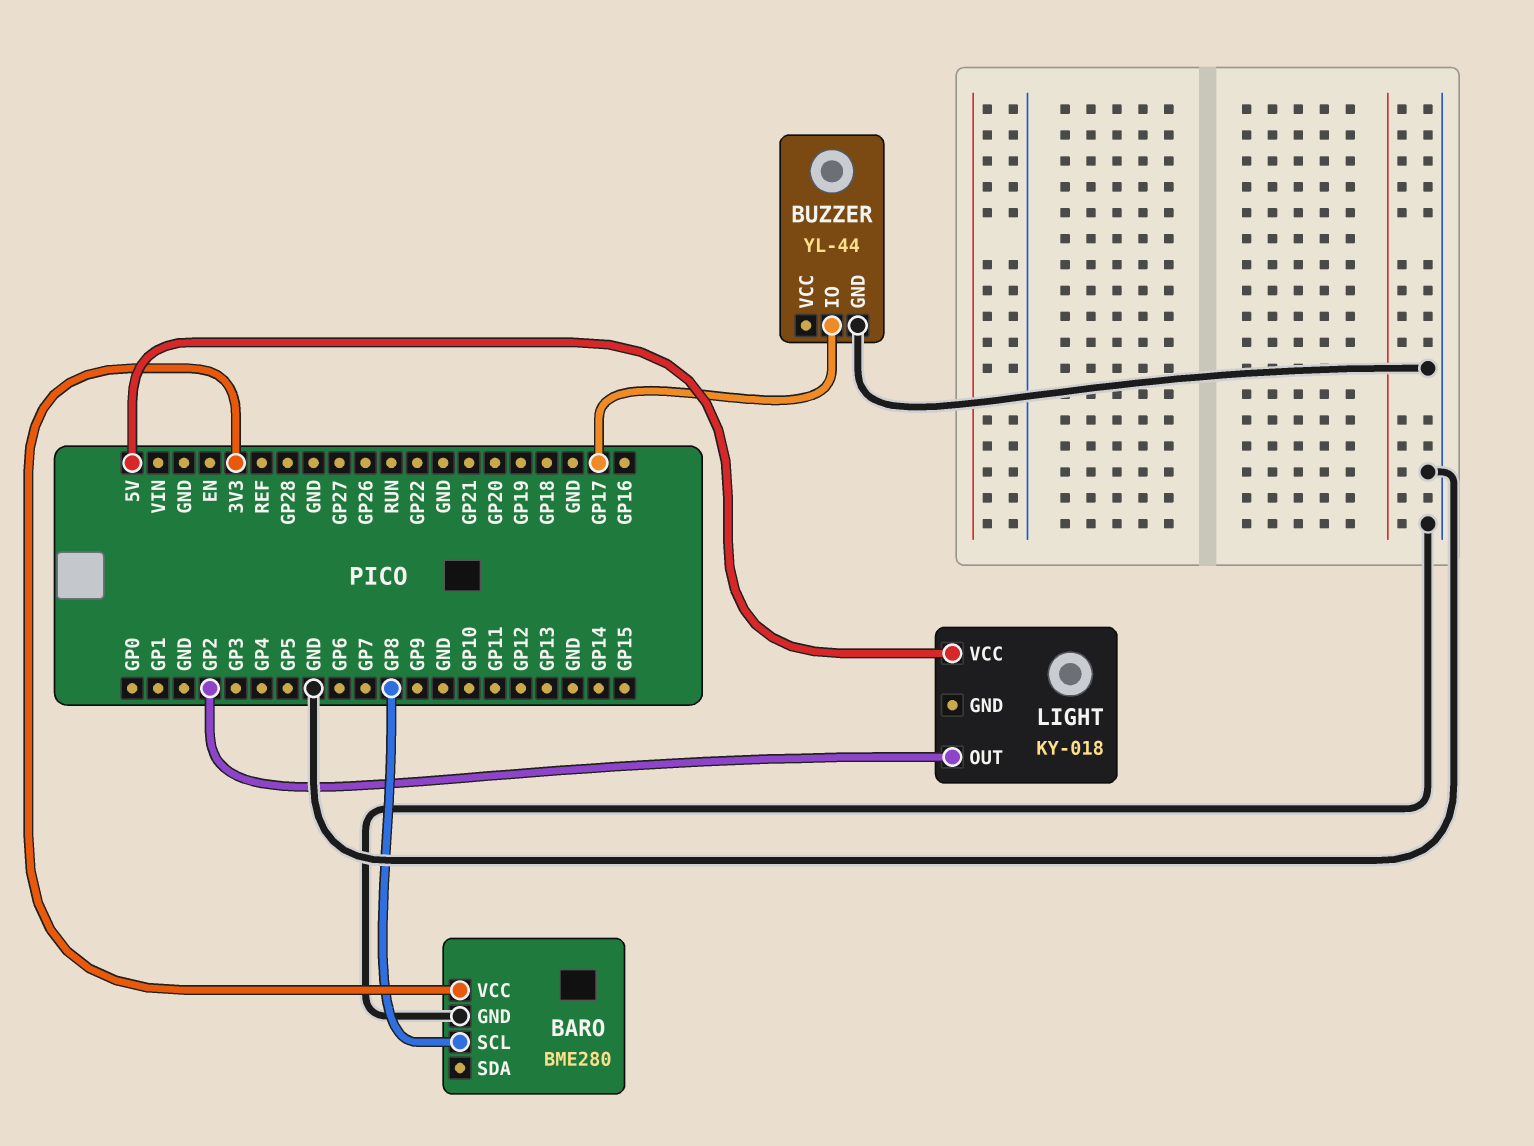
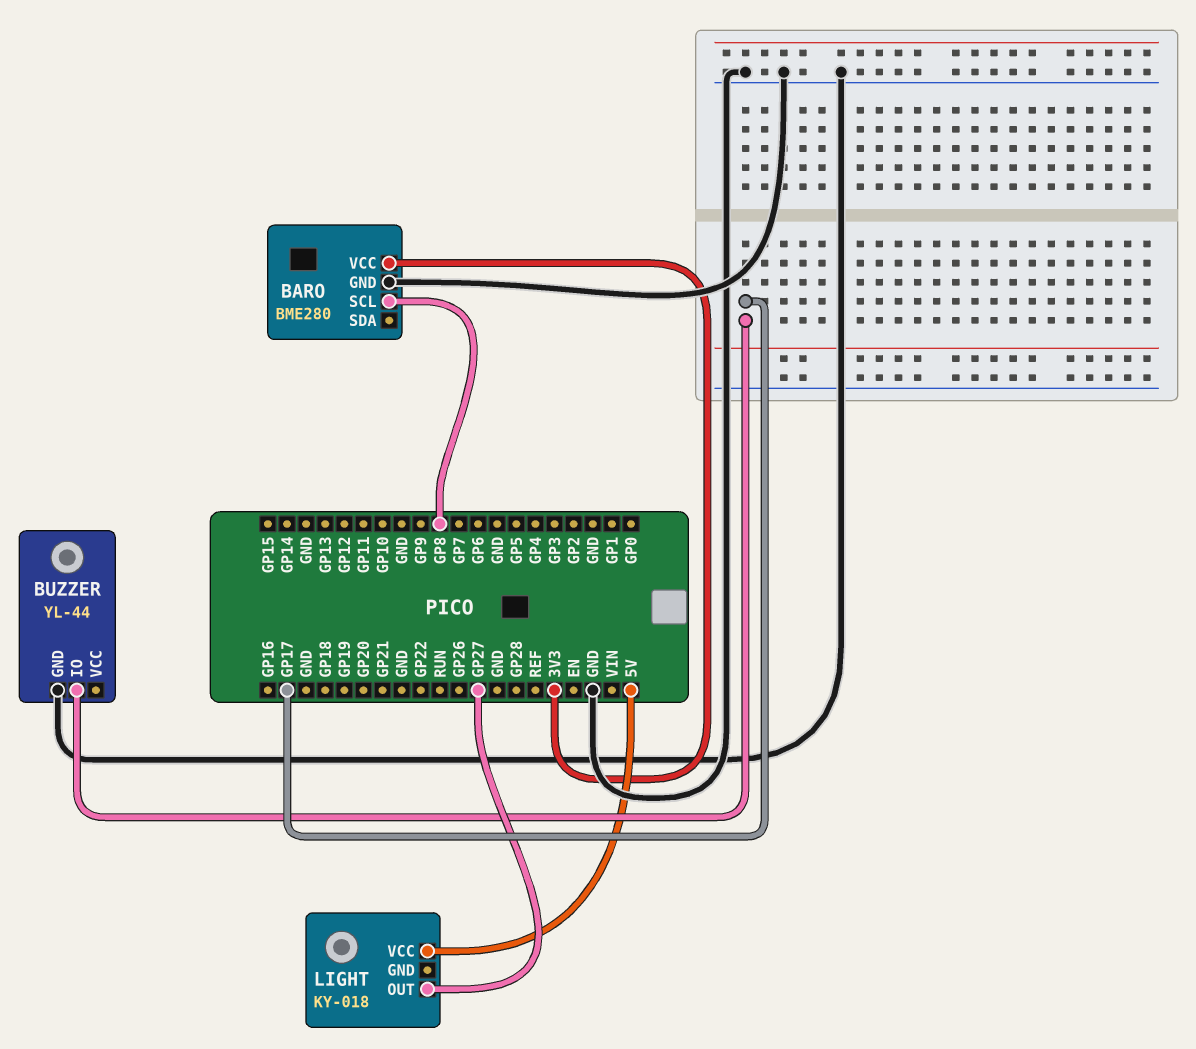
LIGHT pin OUT: GP2 -> GP27

